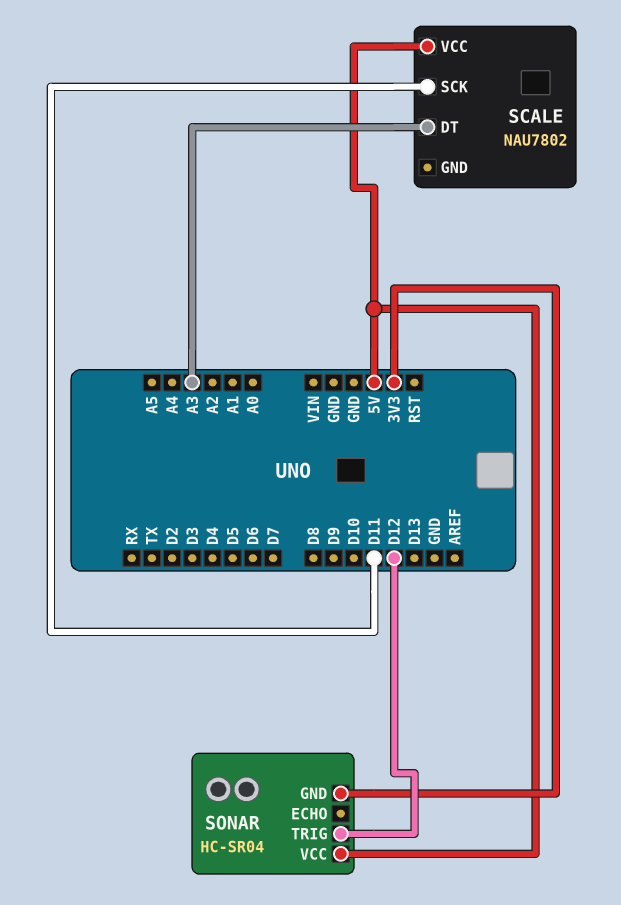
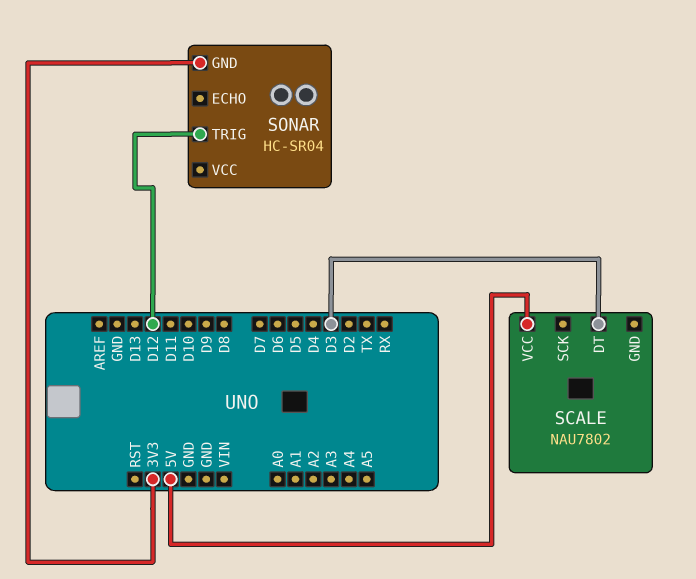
SCALE pin DT: A3 -> D3
SCALE pin SCK: D11 -> none
SONAR pin VCC: 5V -> none

